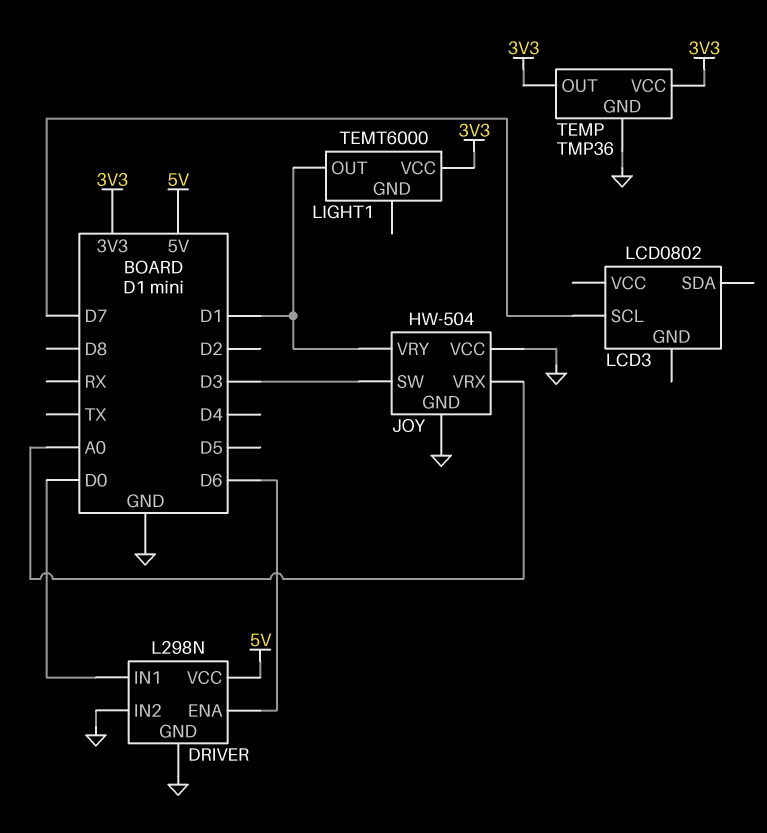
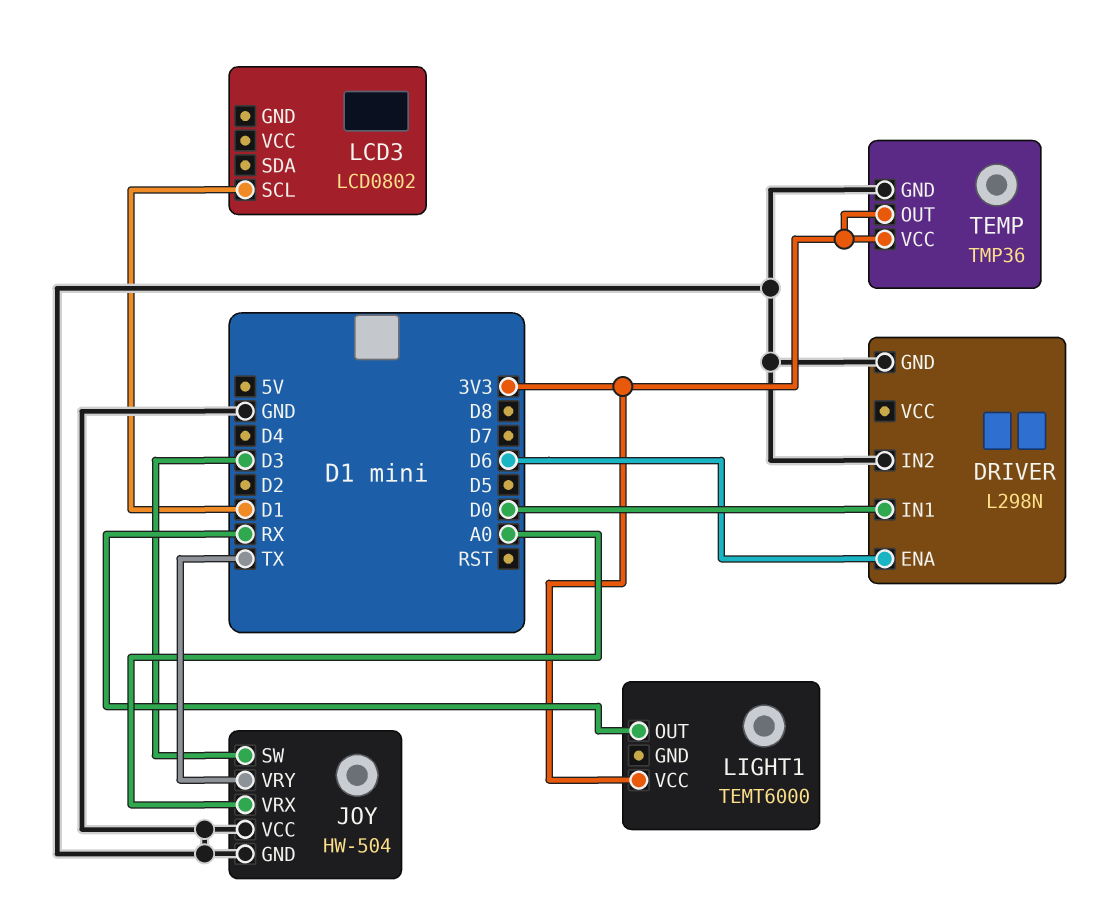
DRIVER pin VCC: 5V -> none
JOY pin VRY: D1 -> TX
LCD3 pin SCL: D7 -> D1
LIGHT1 pin OUT: D1 -> RX

